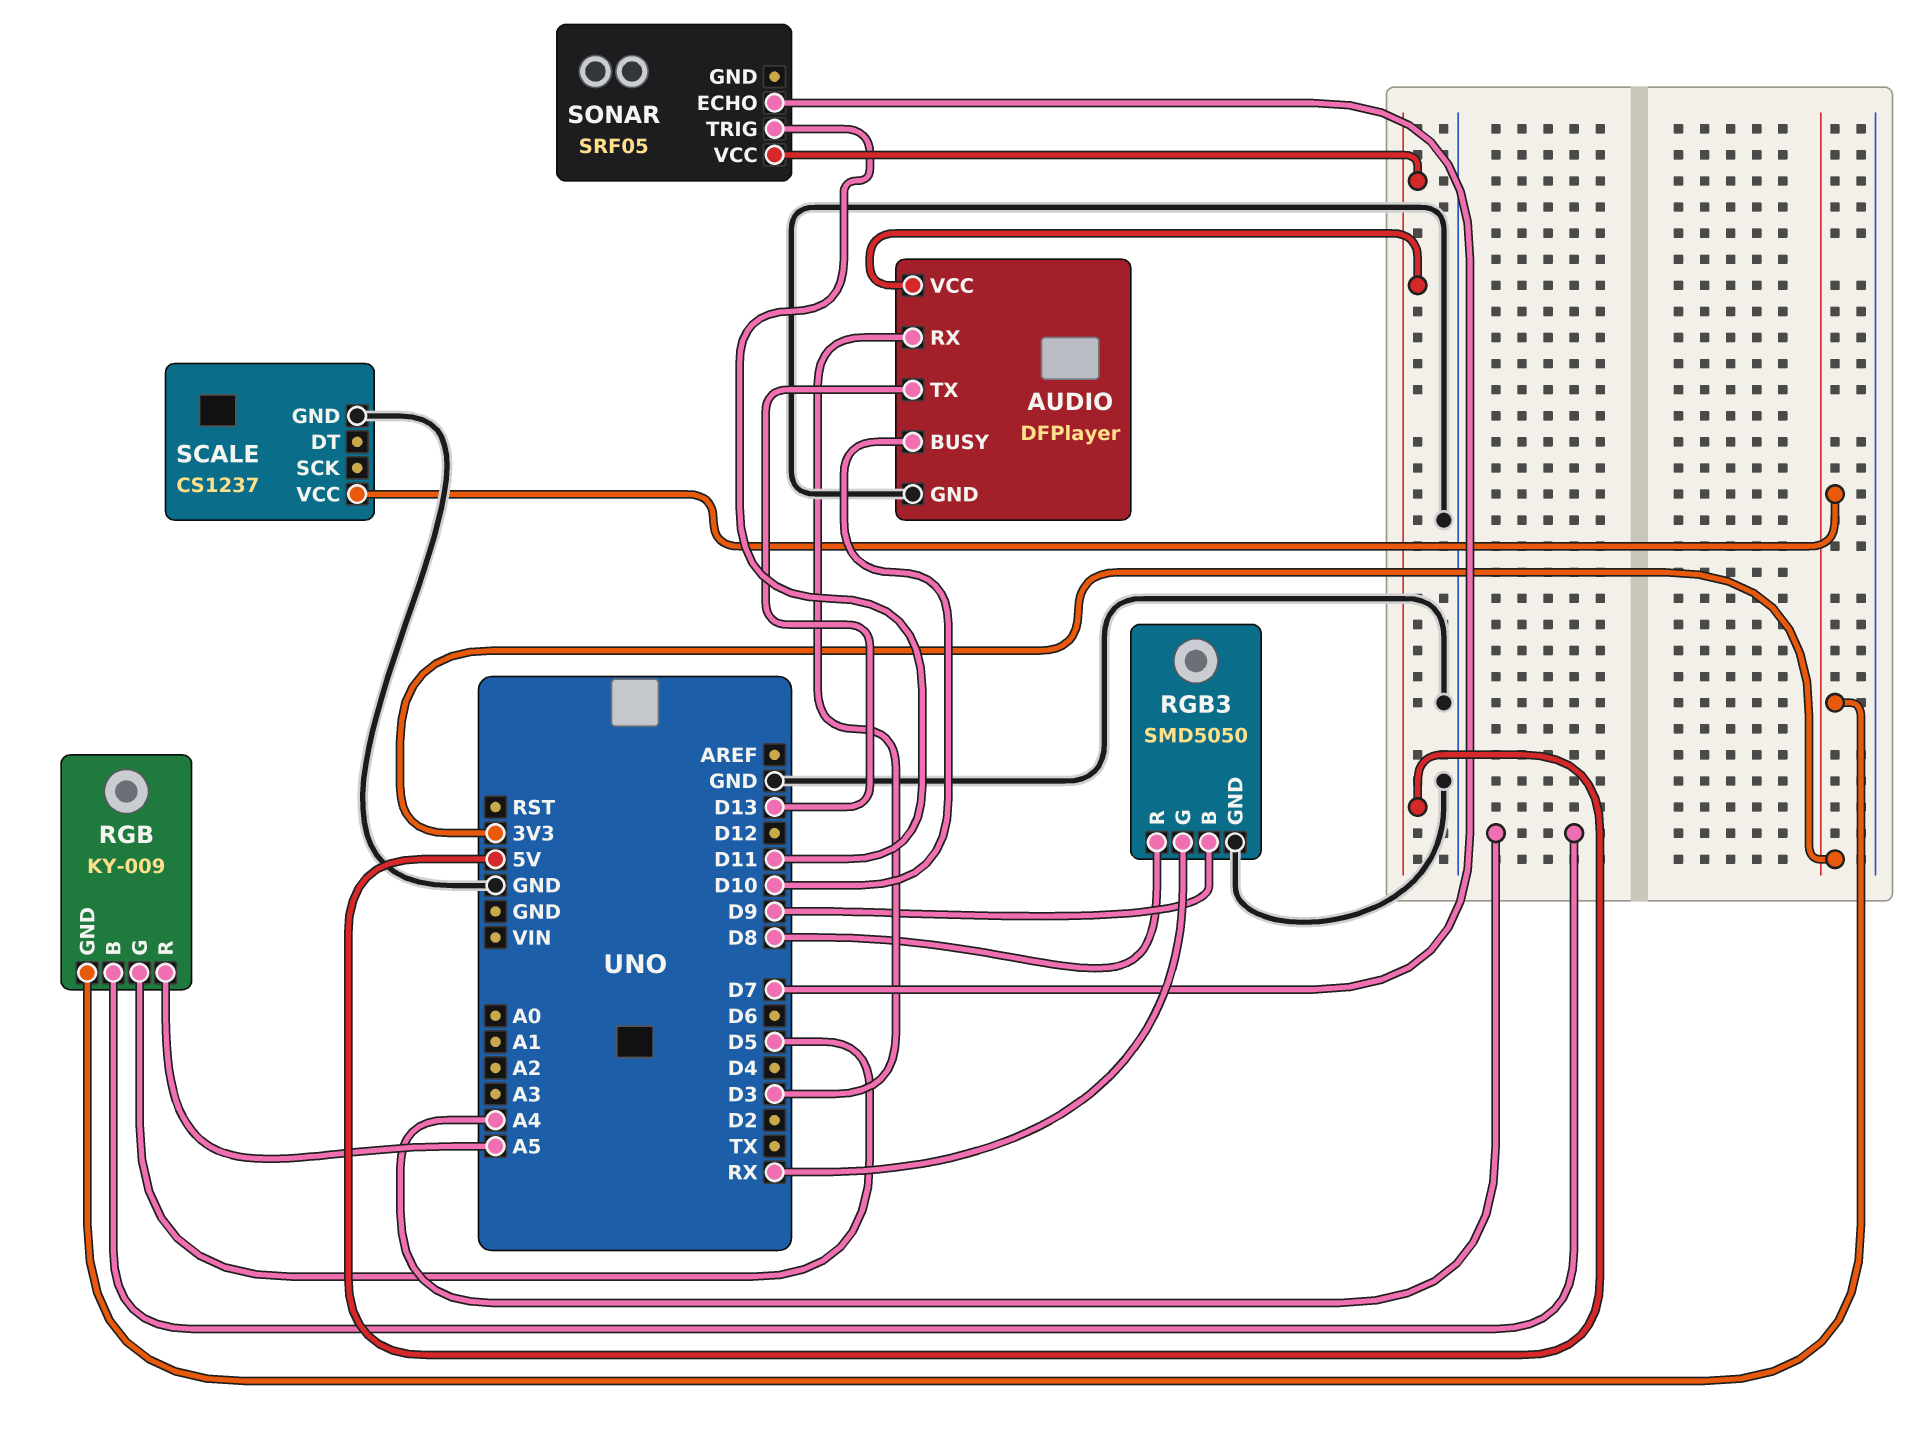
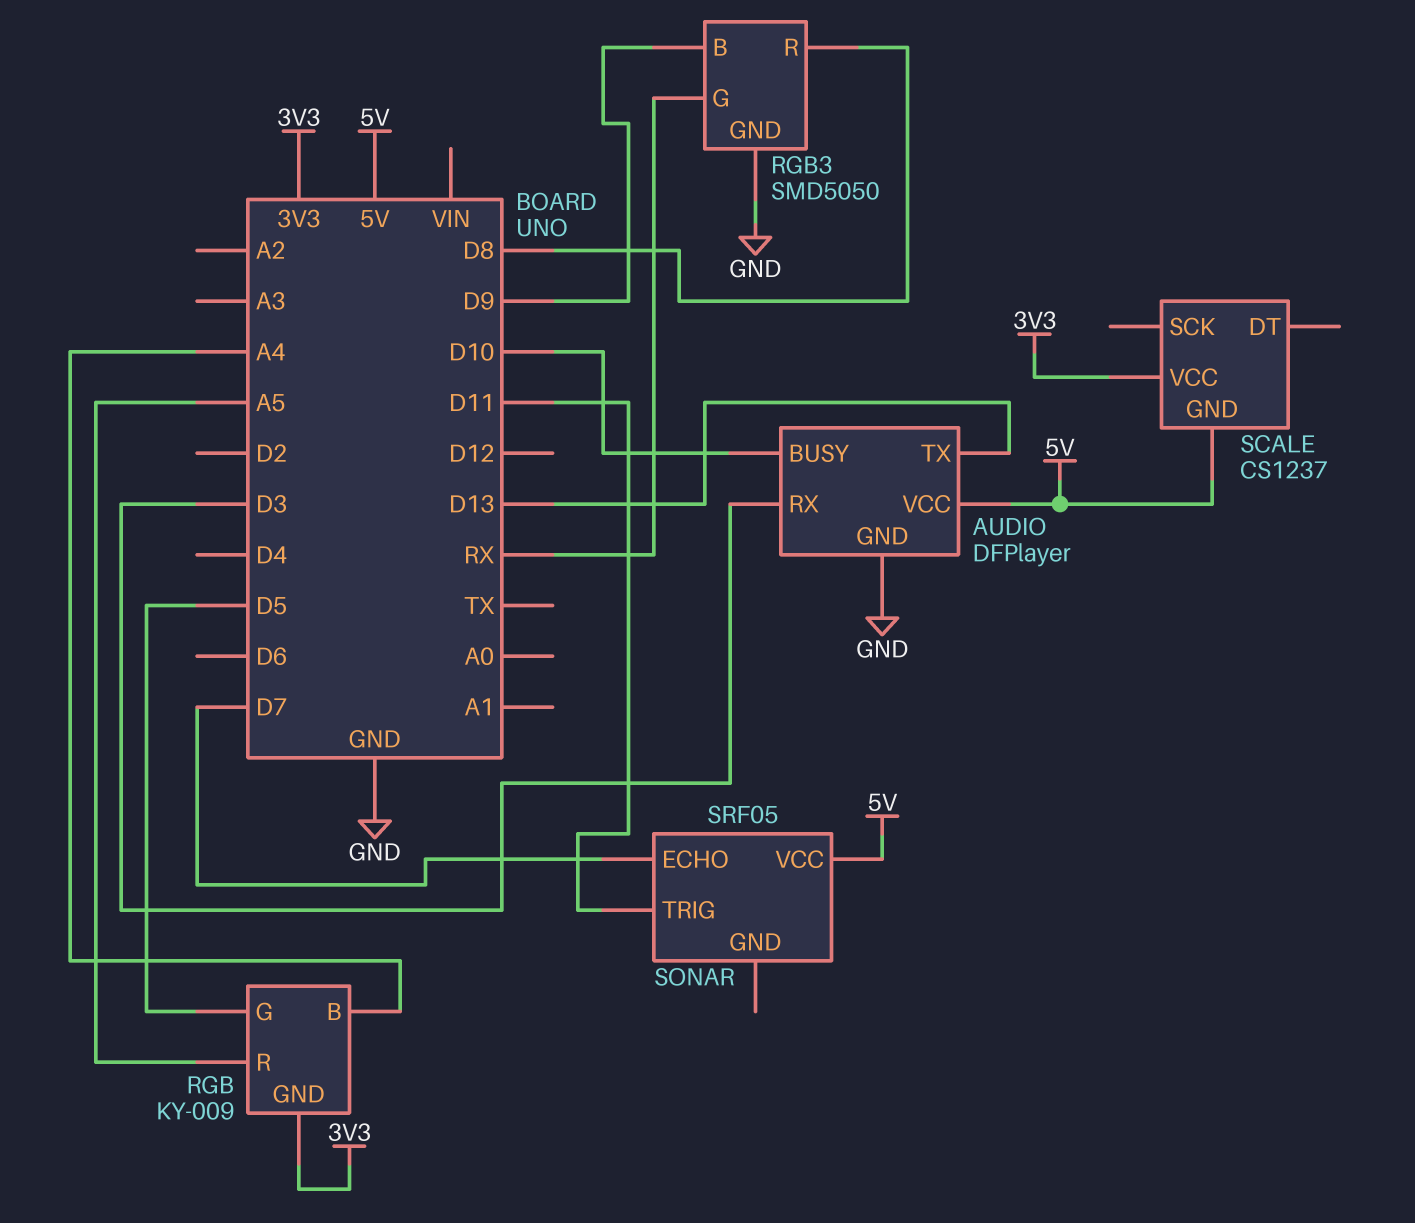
SCALE pin GND: GND -> 5V

